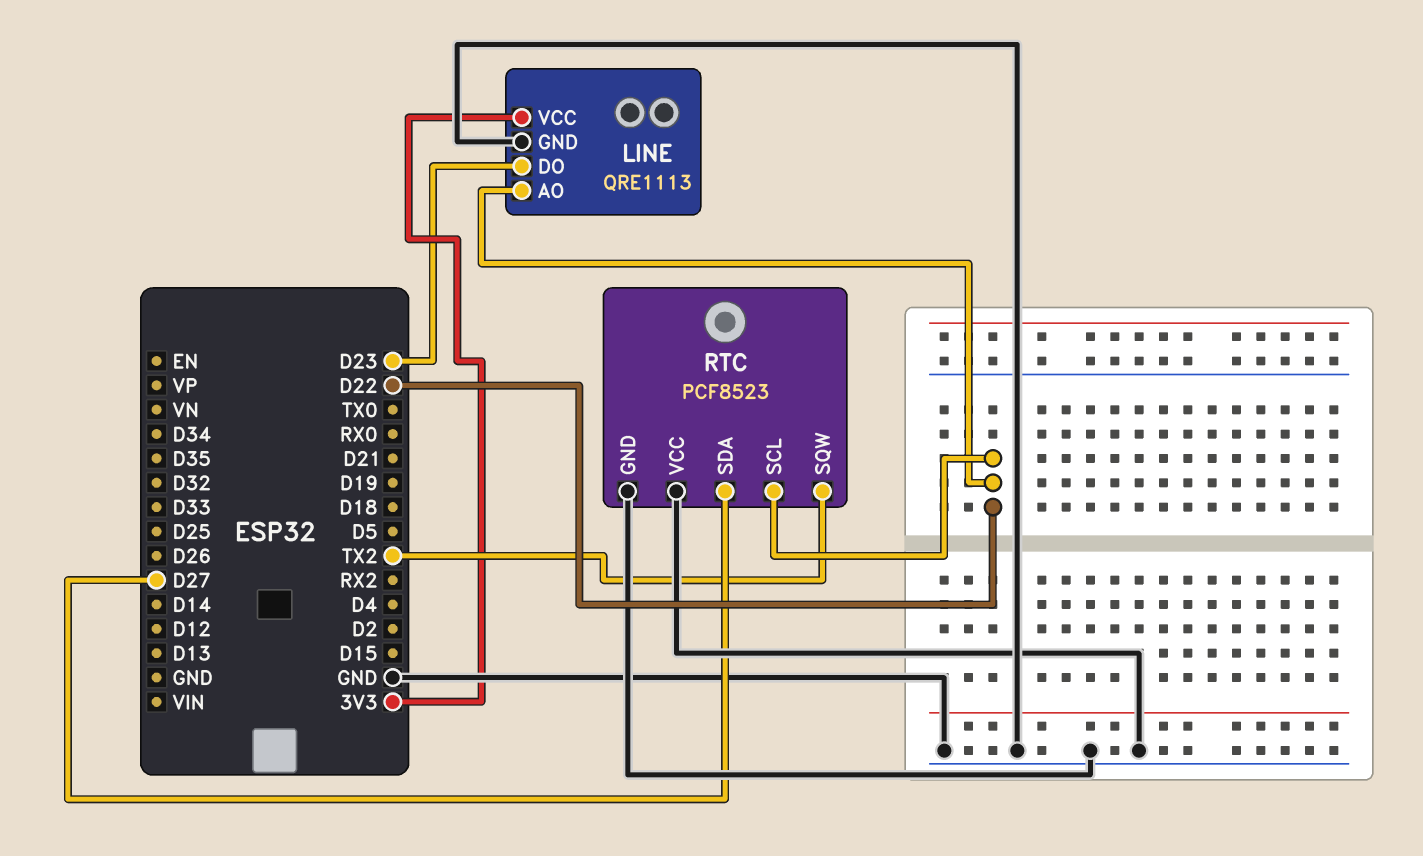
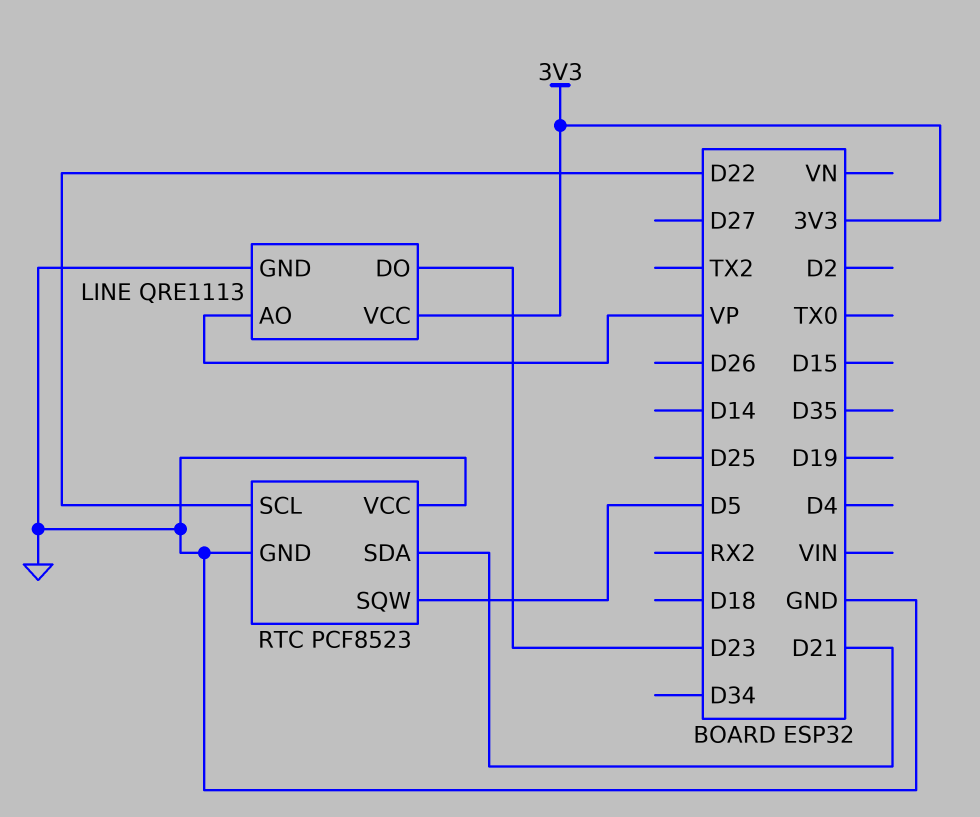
LINE pin AO: D22 -> VP
RTC pin SDA: D27 -> D21
RTC pin SQW: TX2 -> D5

